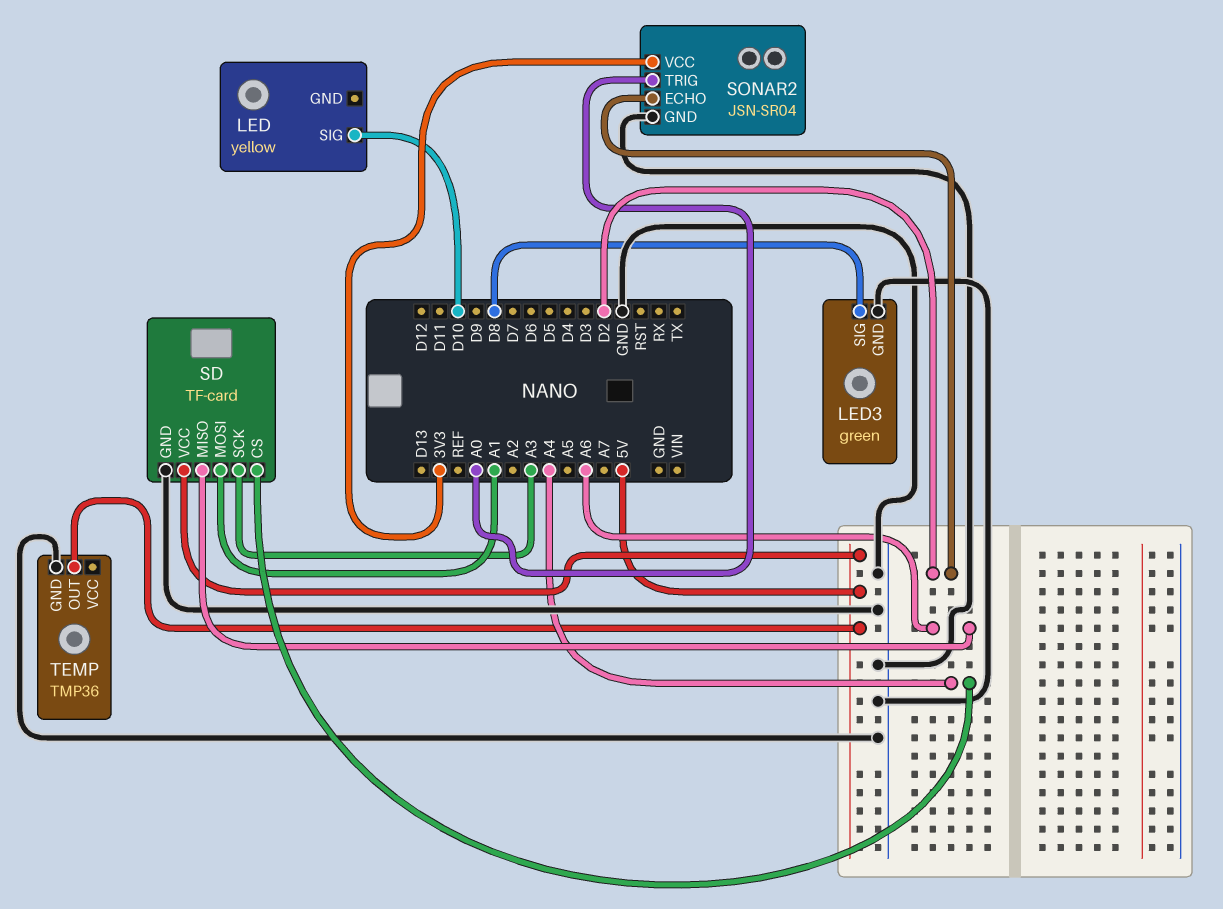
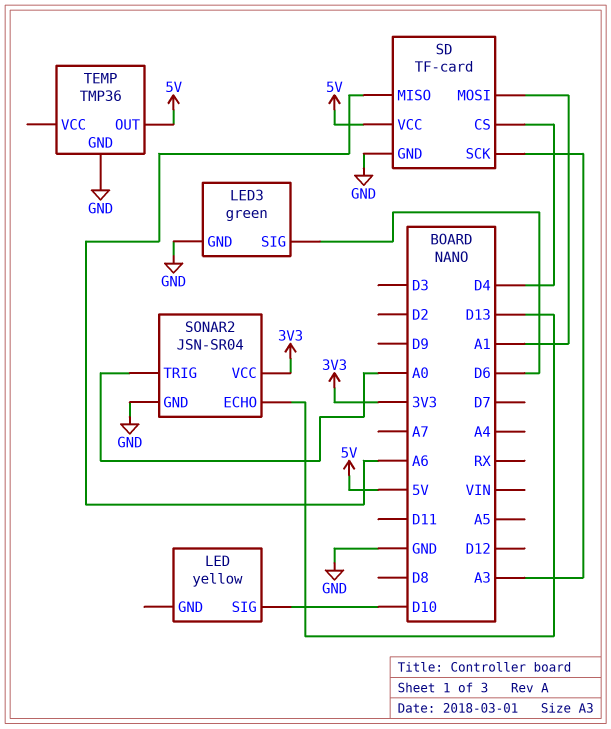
LED3 pin SIG: D8 -> D6
SD pin CS: A4 -> D4
SONAR2 pin ECHO: D2 -> D13

